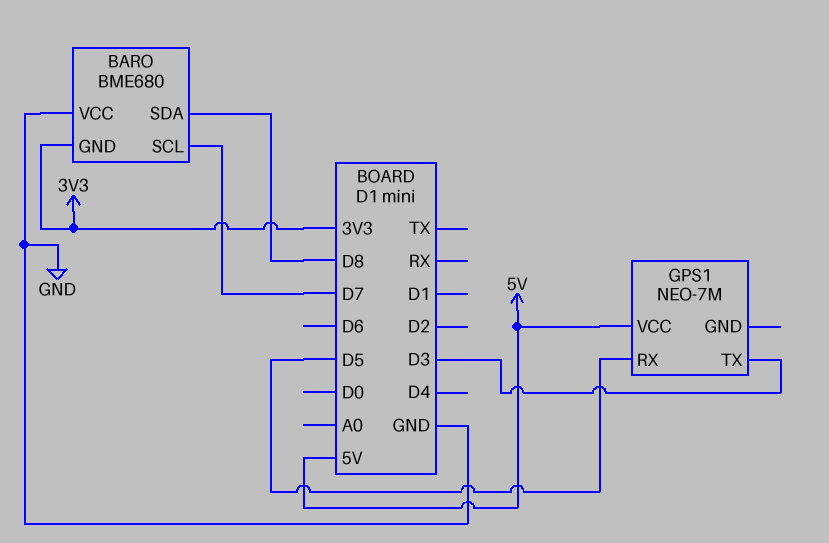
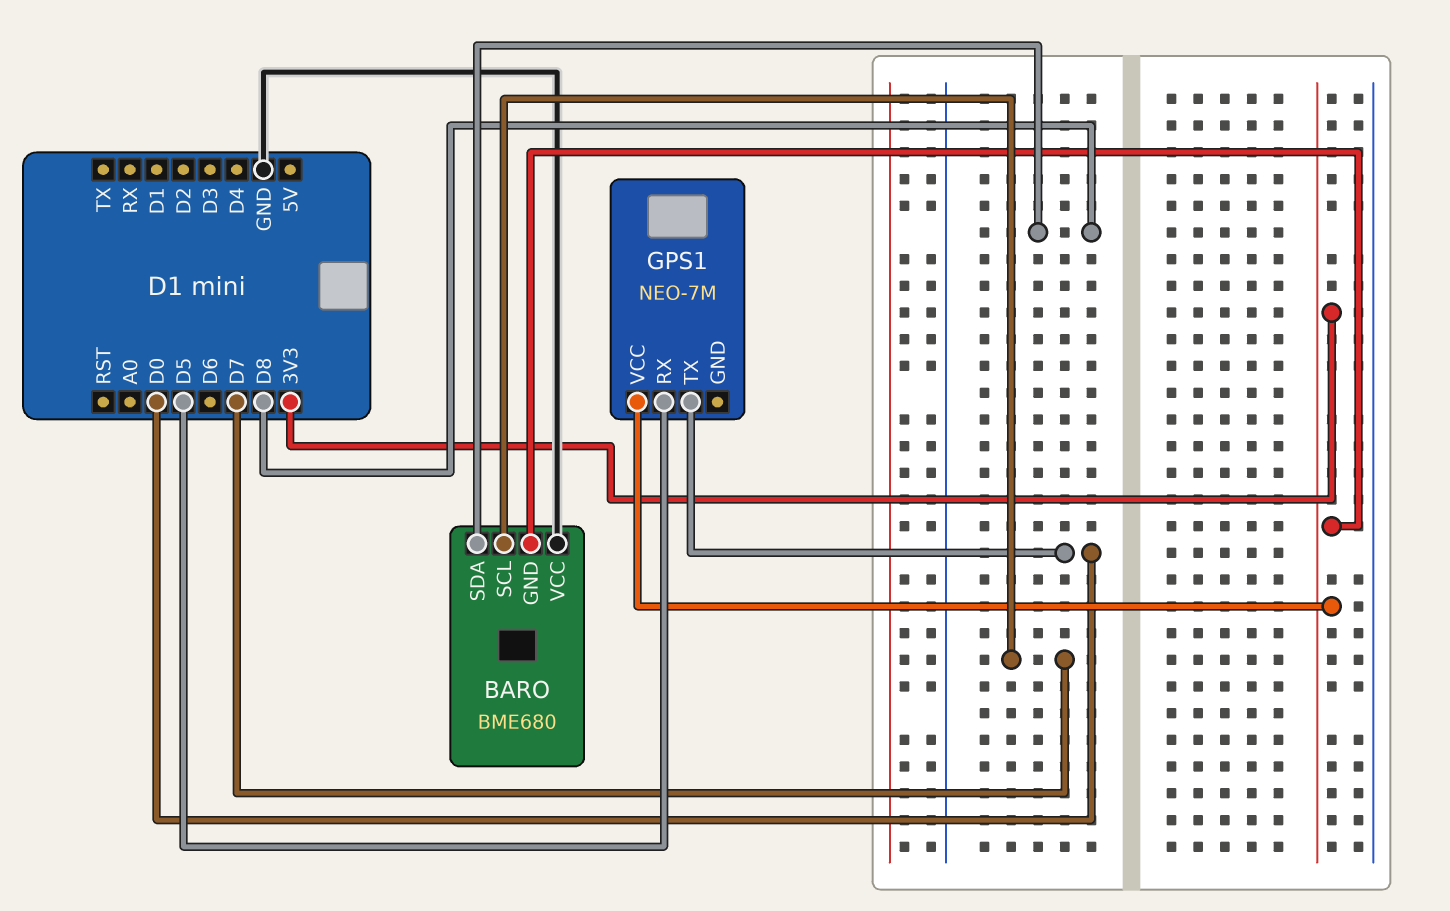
GPS1 pin TX: D3 -> D0
GPS1 pin VCC: 5V -> 3V3

